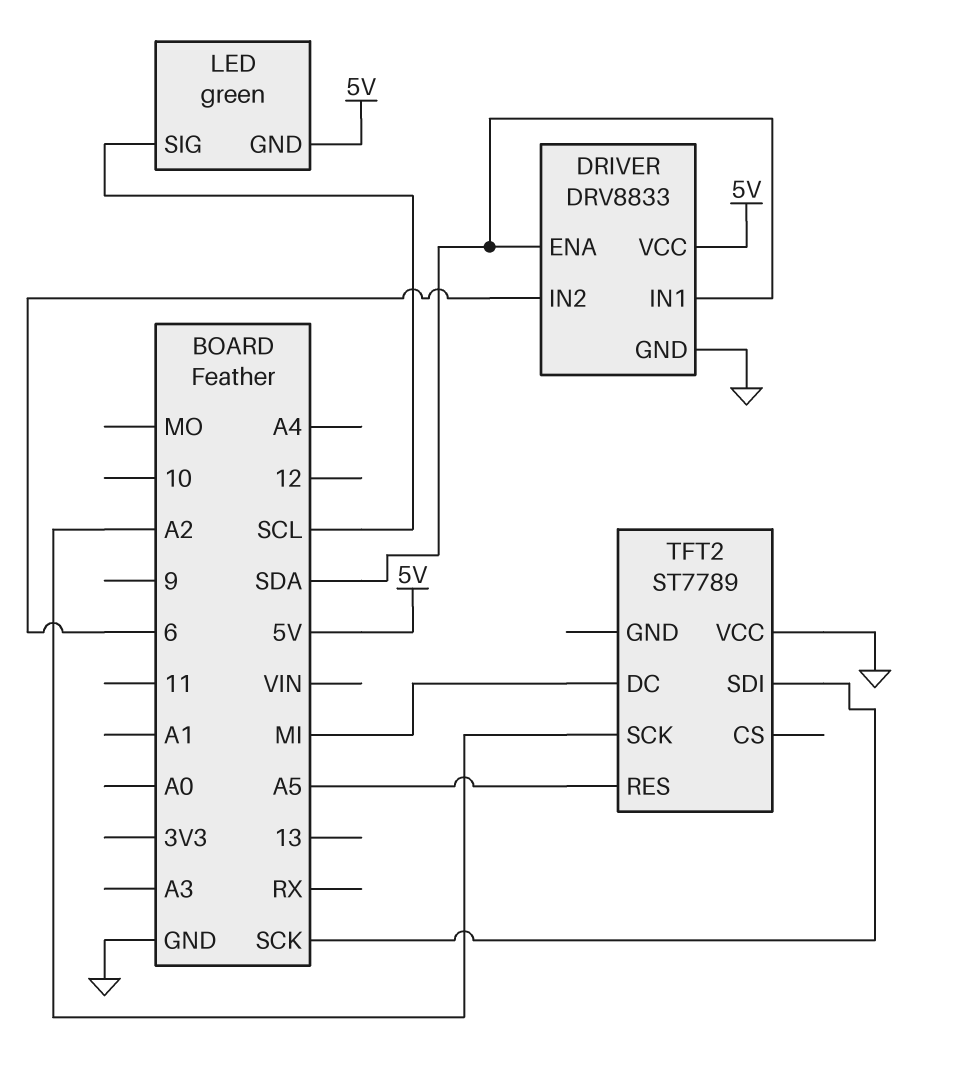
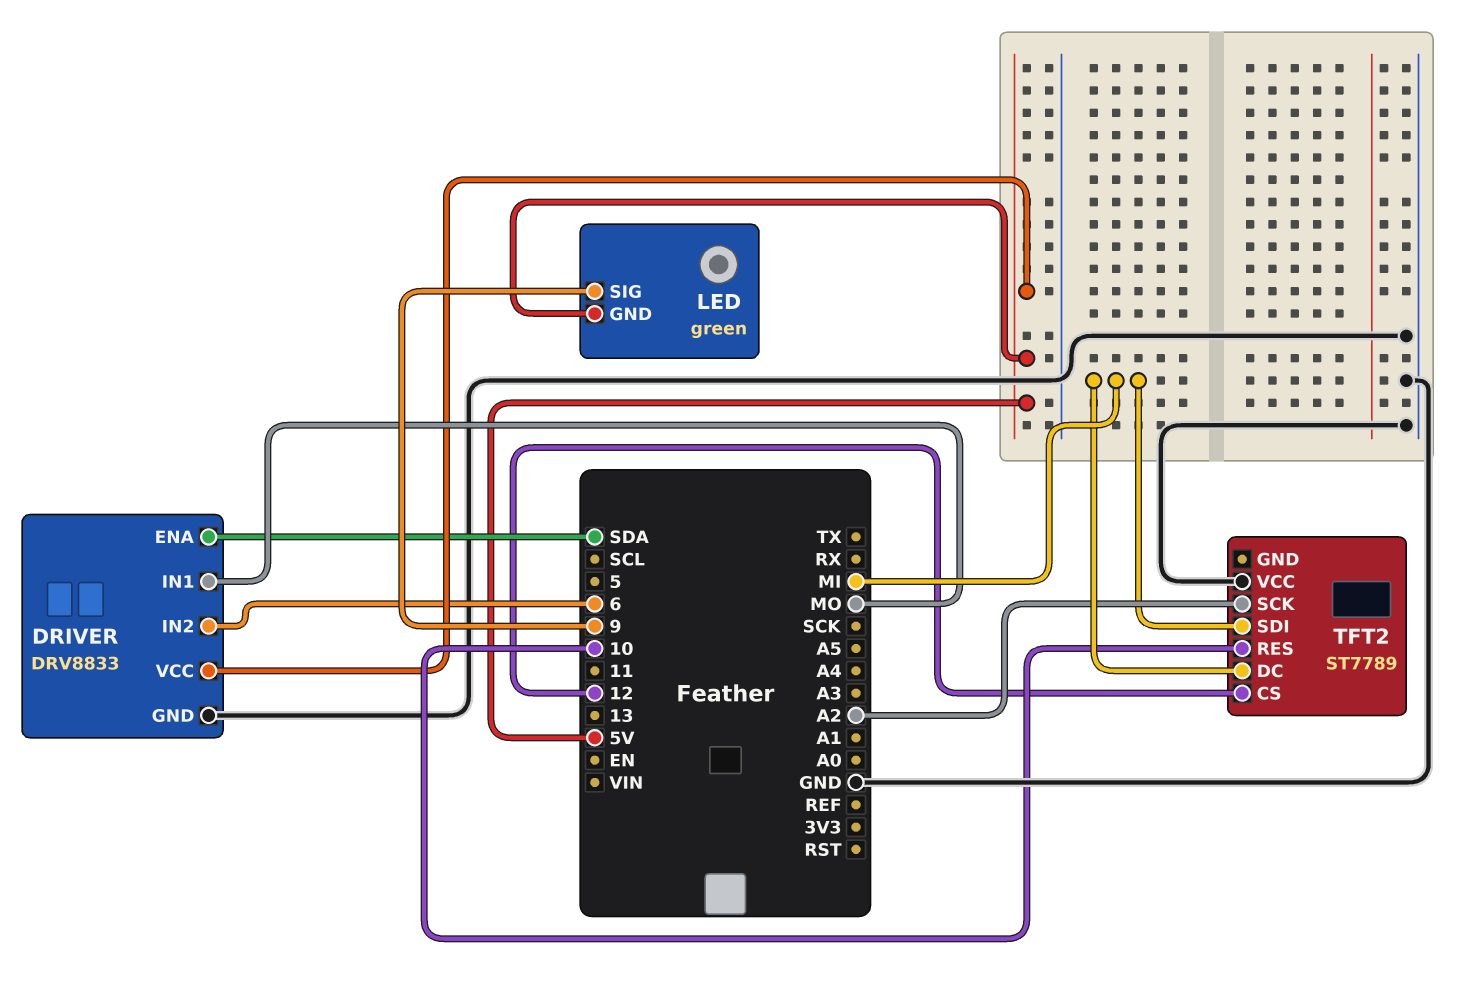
DRIVER pin IN1: SDA -> MO
LED pin SIG: SCL -> 9
TFT2 pin CS: none -> 12
TFT2 pin RES: A5 -> 10
TFT2 pin SDI: SCK -> MI

